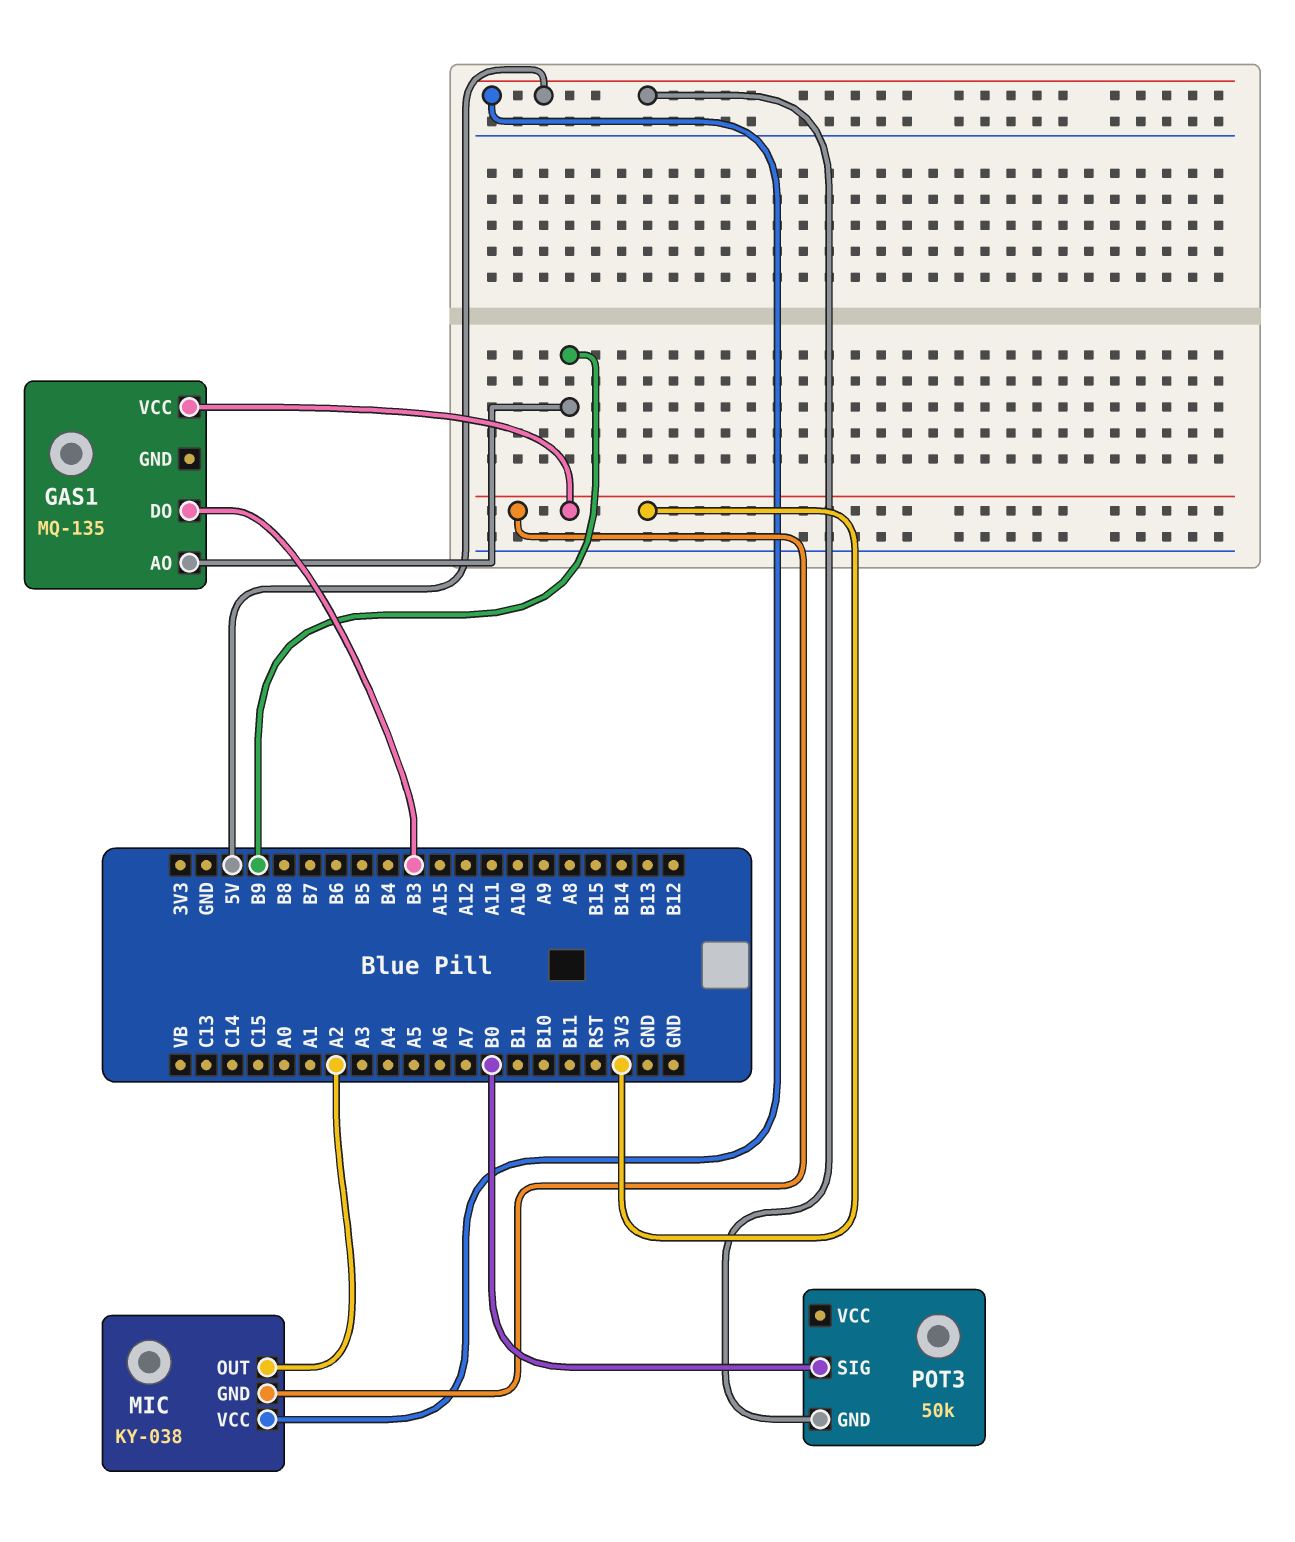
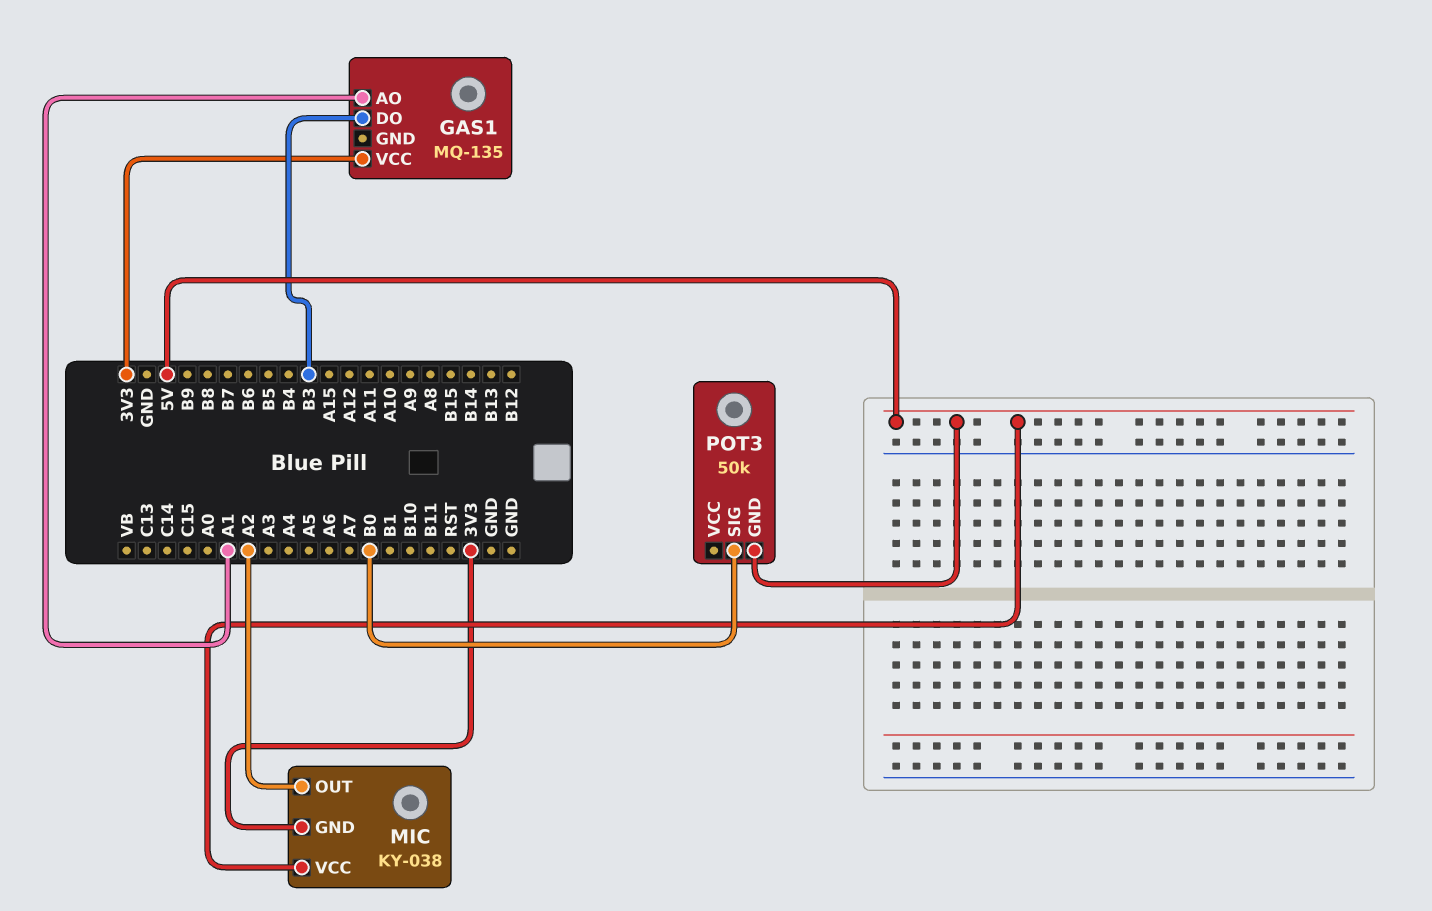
GAS1 pin AO: B9 -> A1

